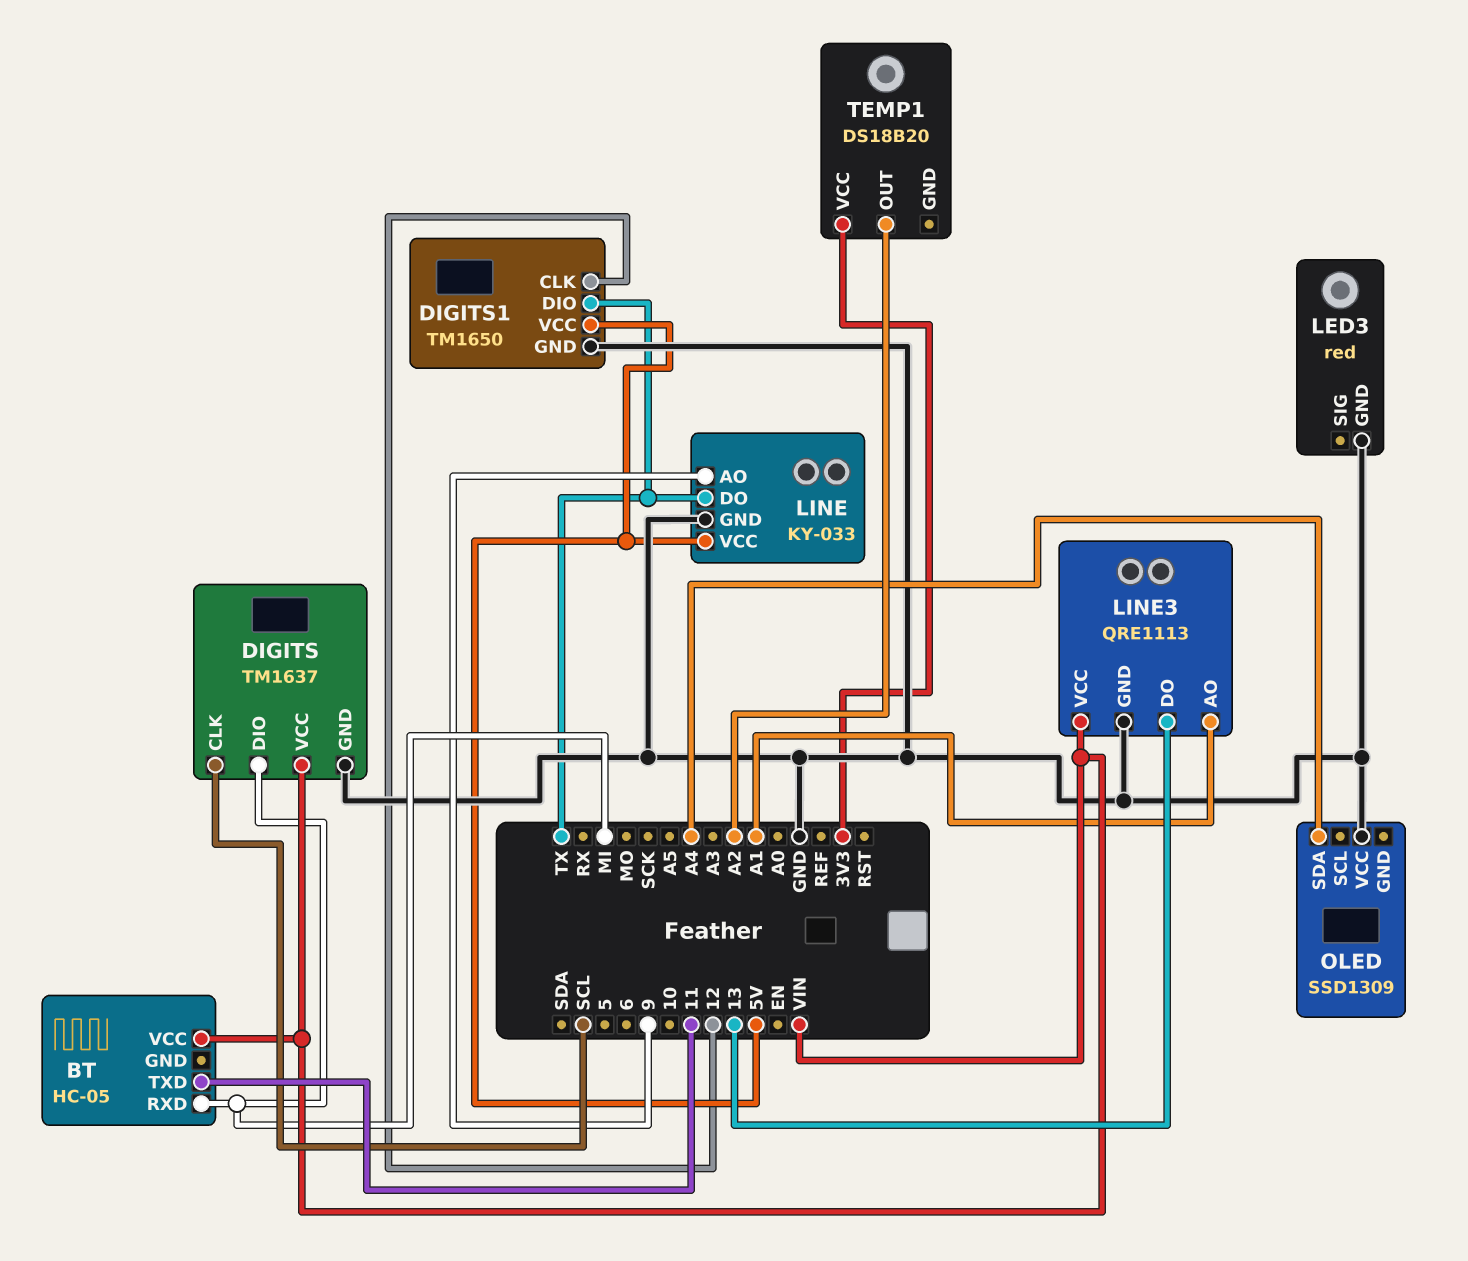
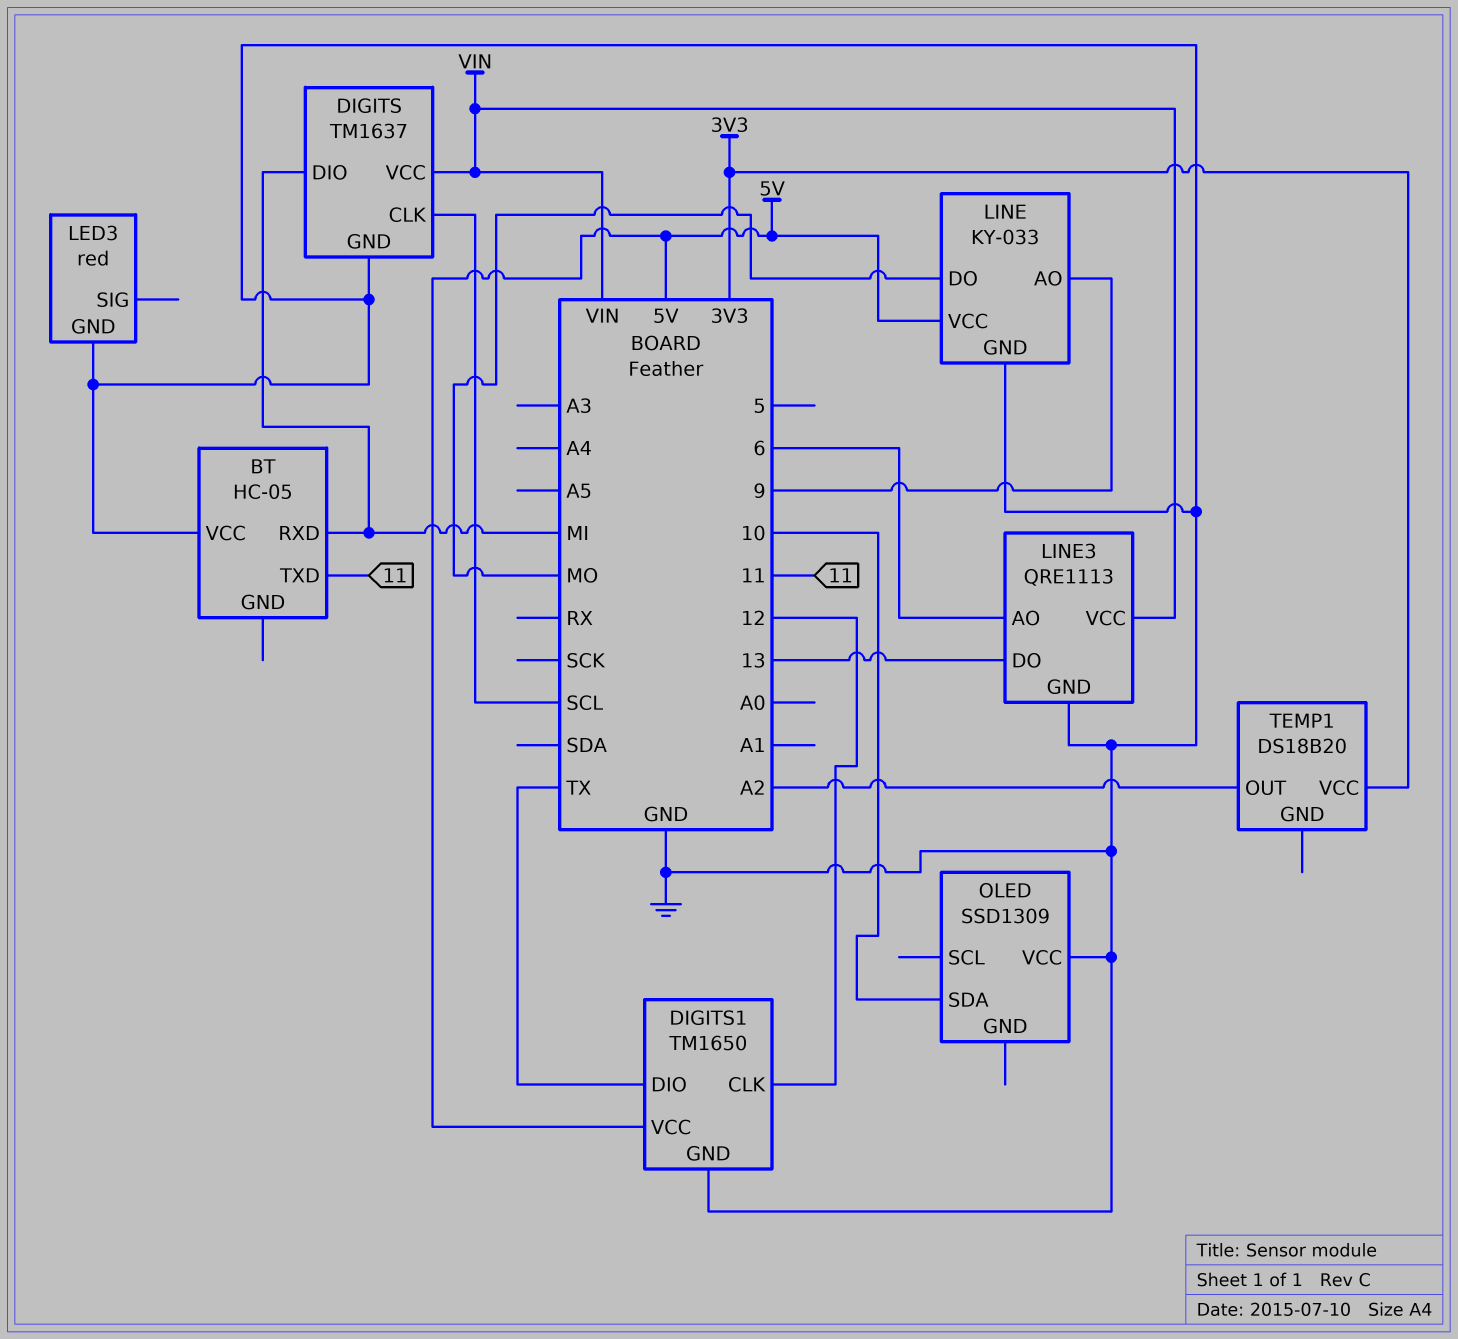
BT pin VCC: VIN -> GND
LINE pin DO: TX -> MO
LINE3 pin AO: A1 -> 6
OLED pin SDA: A4 -> 10

